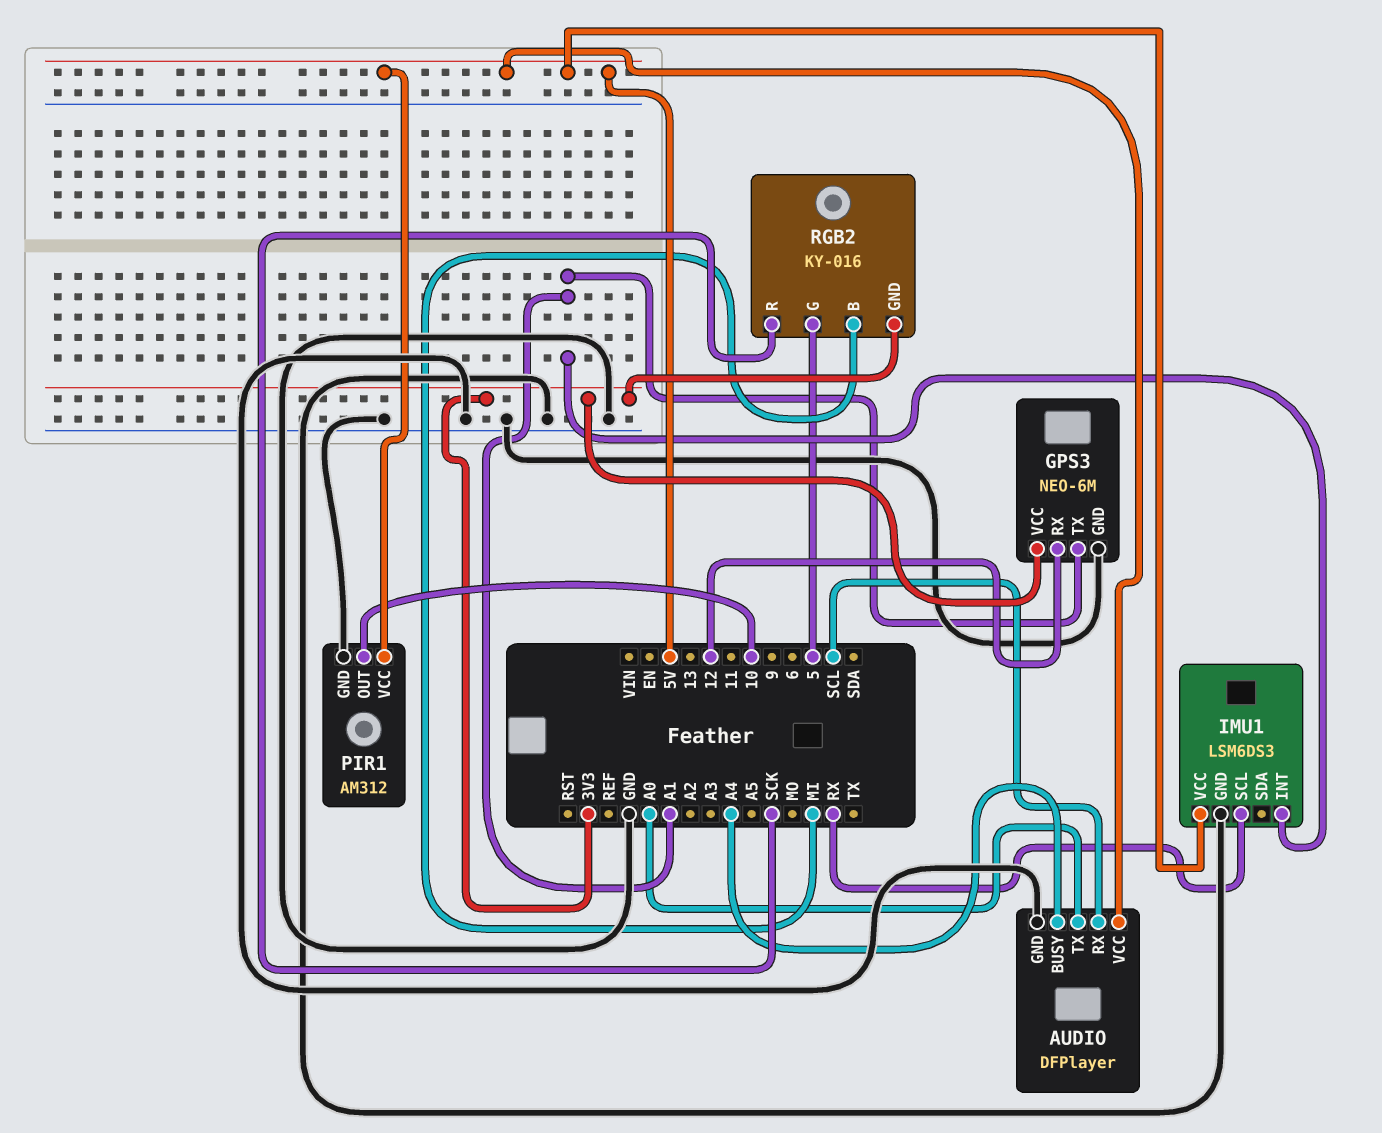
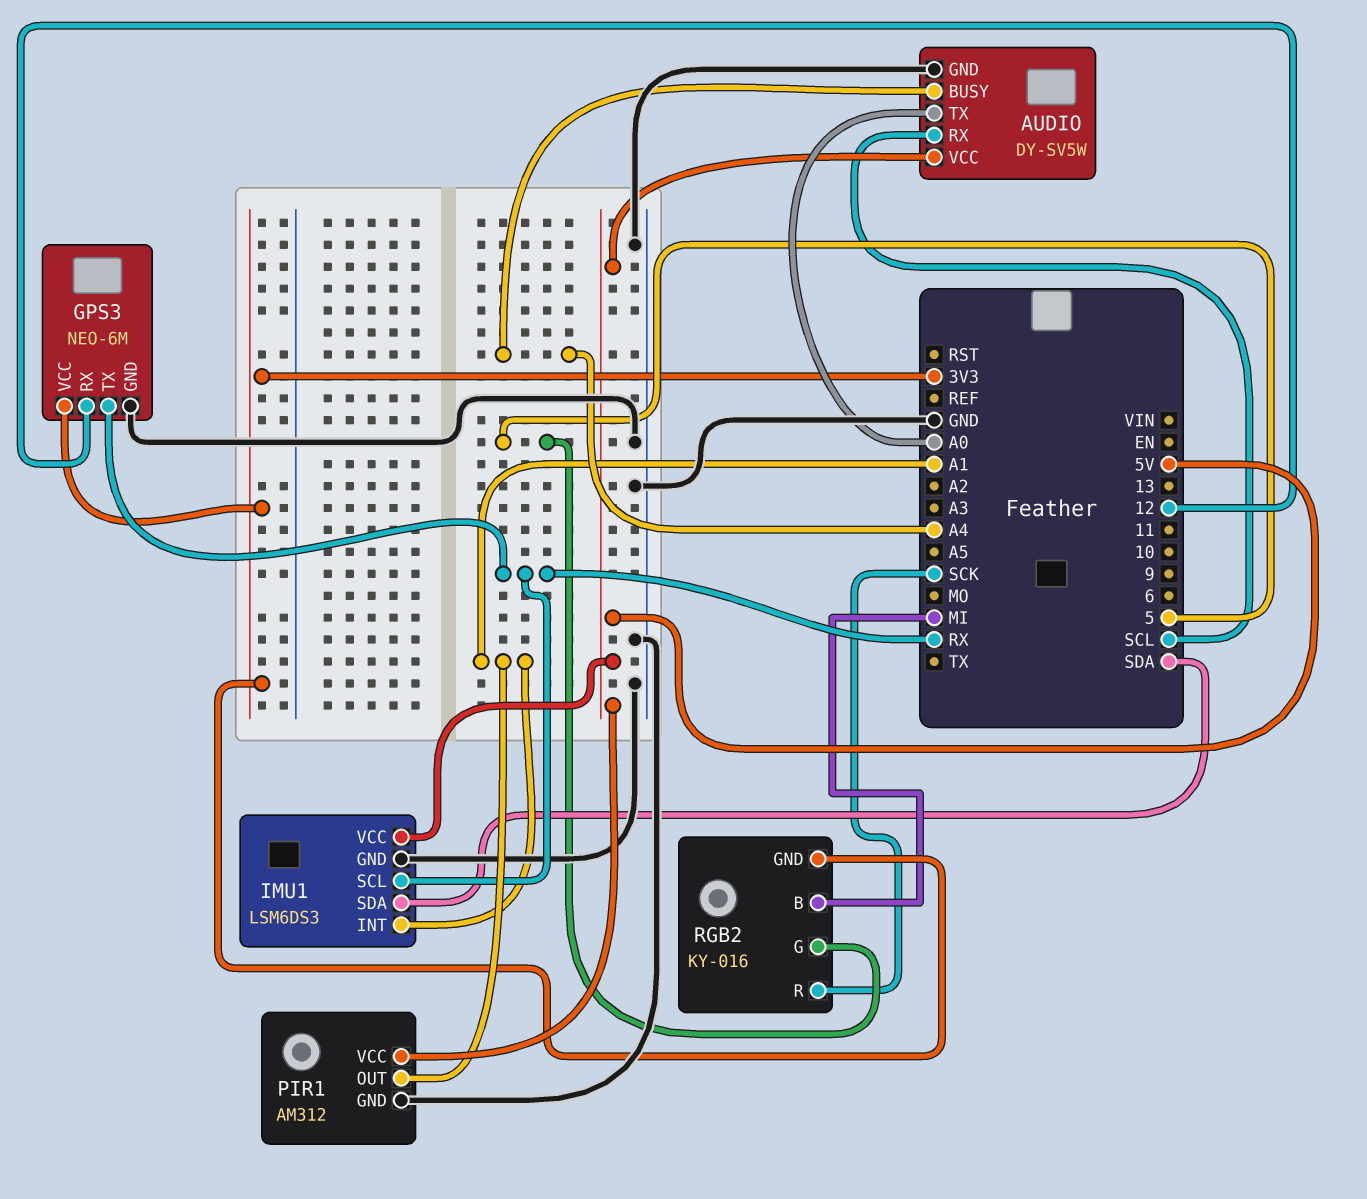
AUDIO: DFPlayer -> DY-SV5W
GPS3 pin TX: A1 -> RX
IMU1 pin SDA: none -> SDA
PIR1 pin OUT: 10 -> A1

